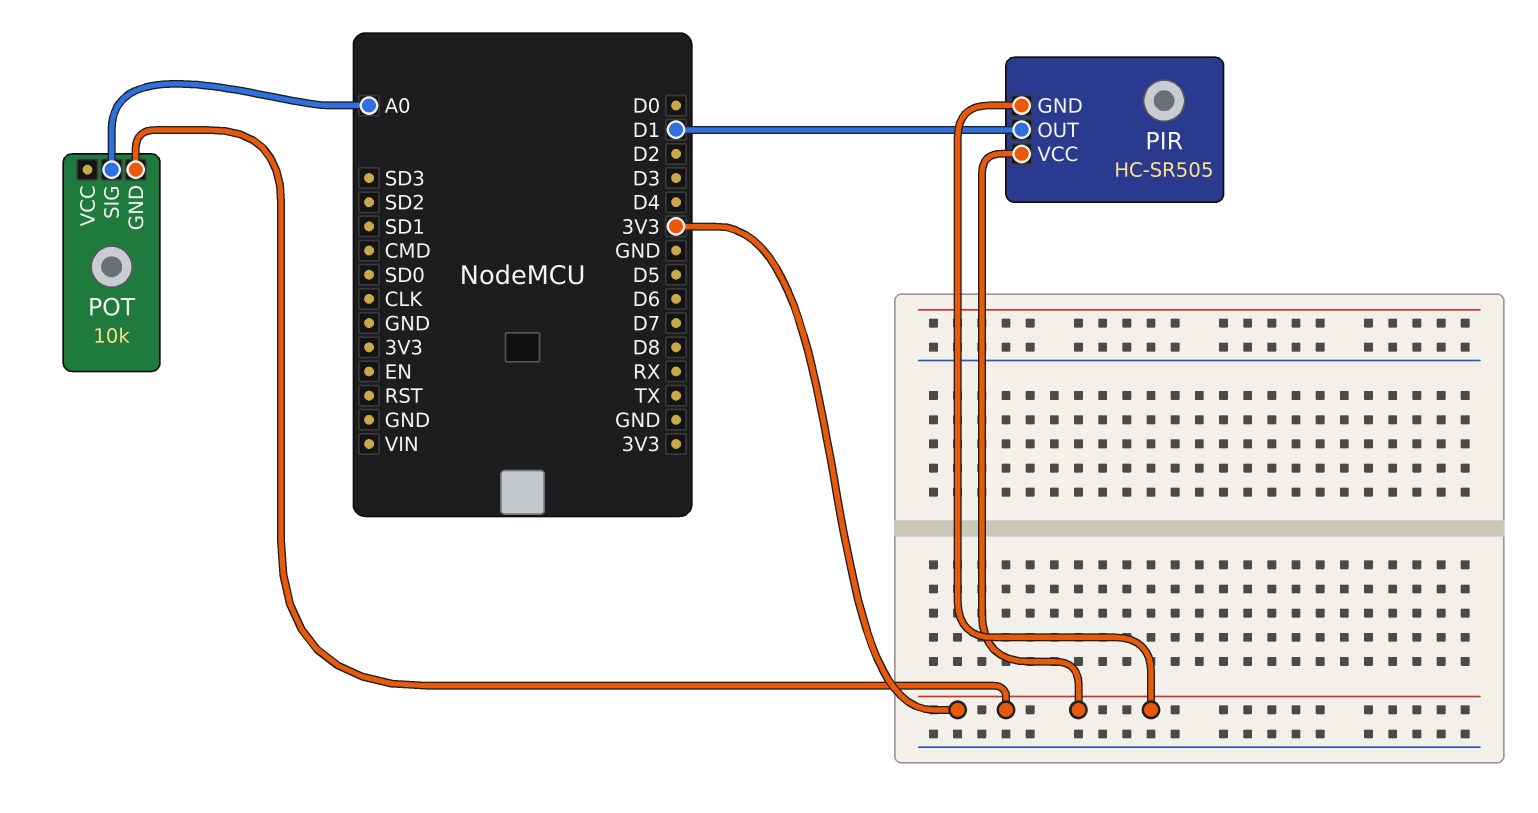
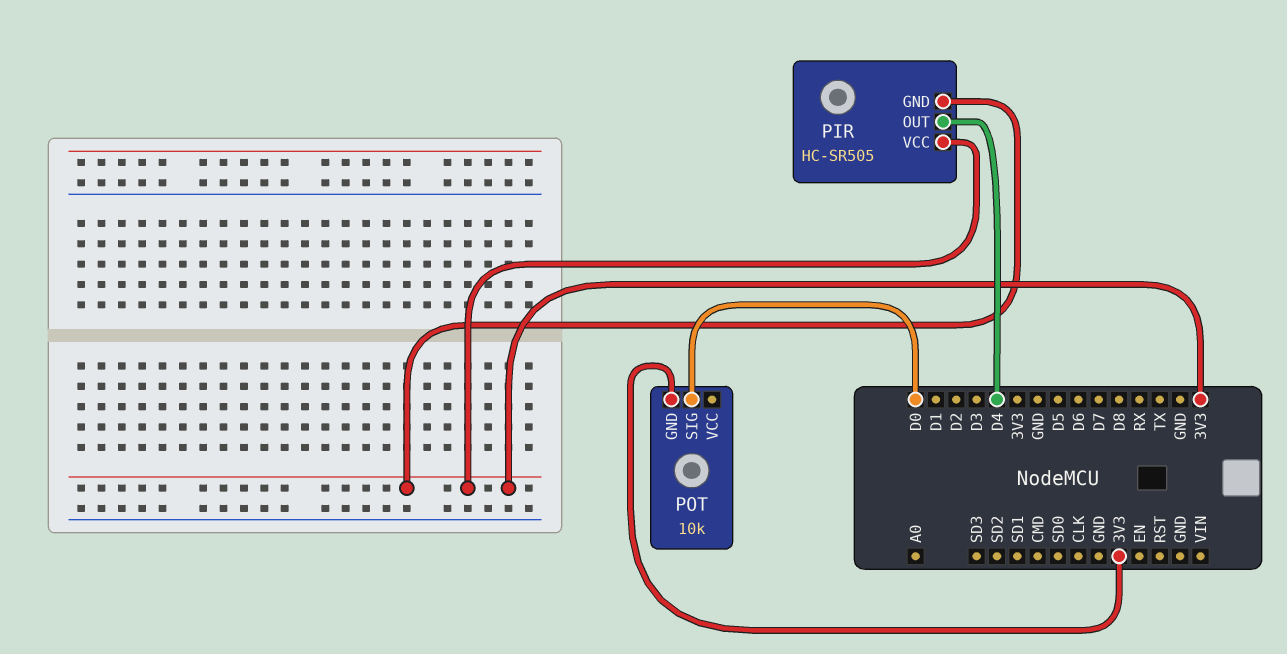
PIR pin OUT: D1 -> D4
POT pin SIG: A0 -> D0

